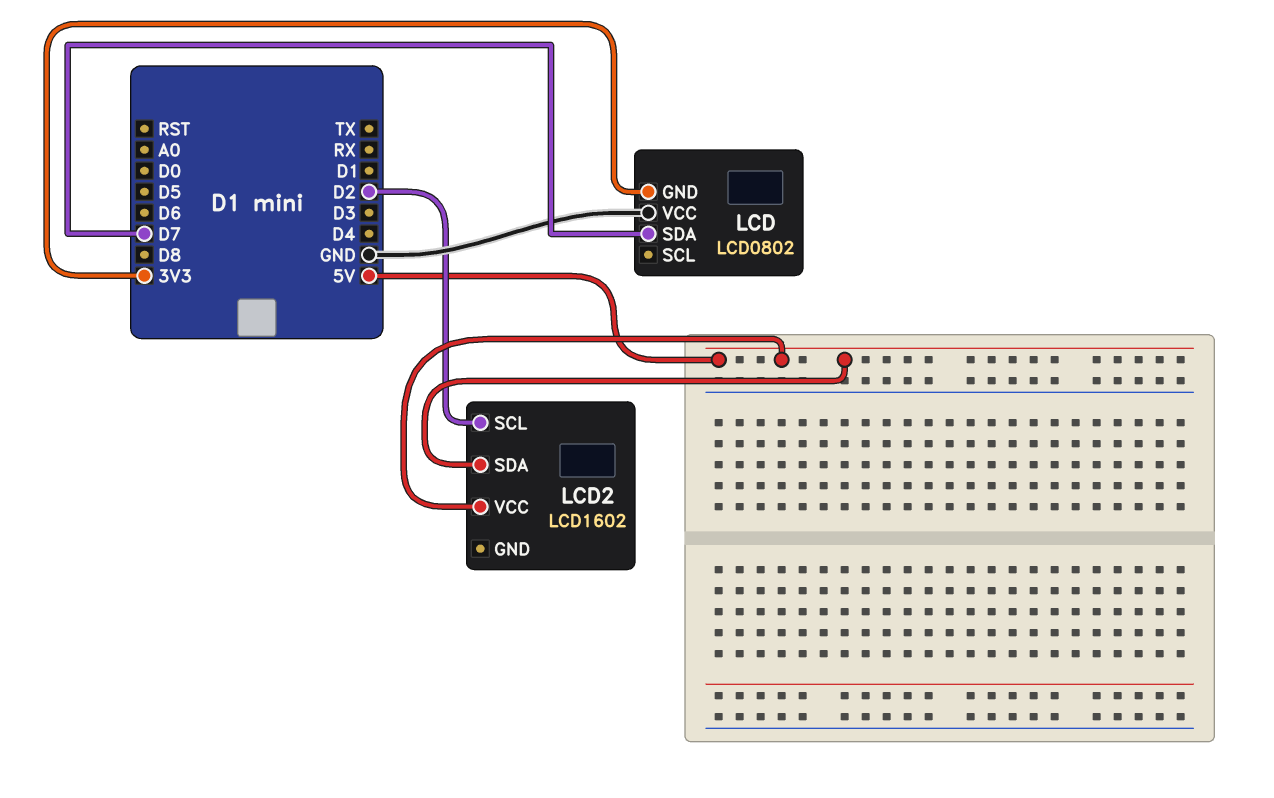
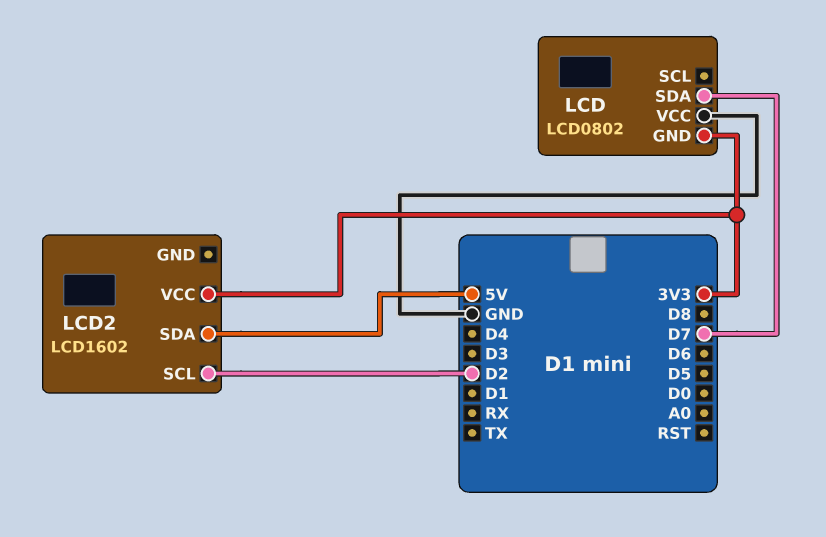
LCD2 pin VCC: 5V -> 3V3

